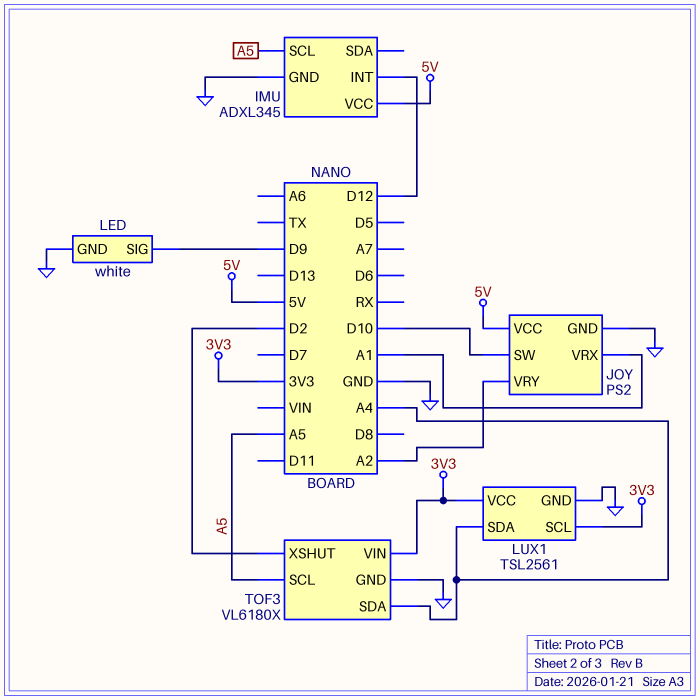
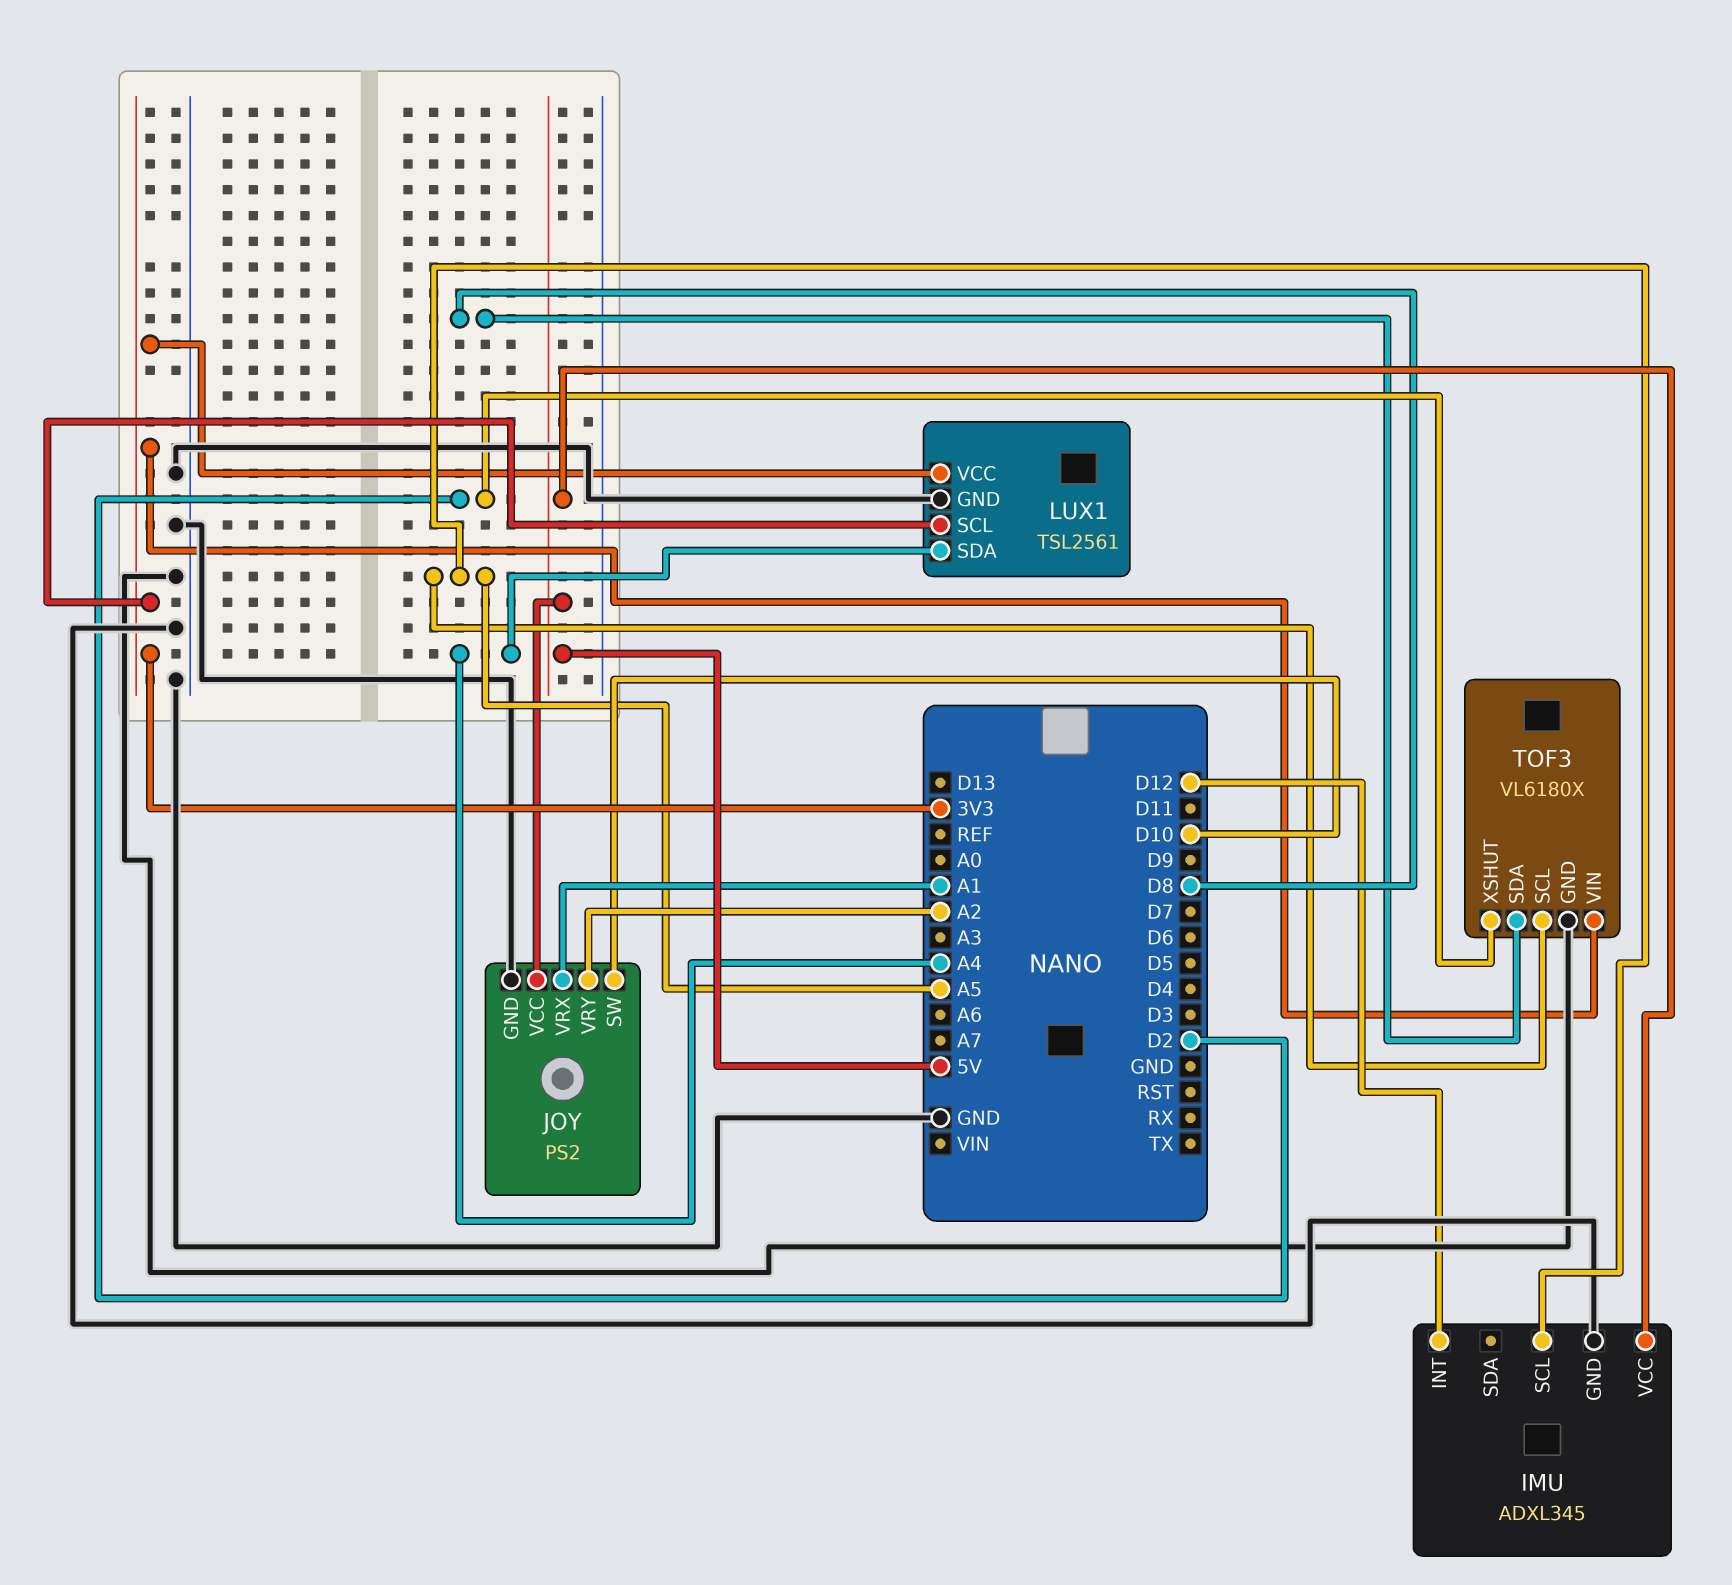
LED: white -> none
LED pin GND: GND -> none
LED pin SIG: D9 -> none
TOF3 pin SDA: A4 -> D8

